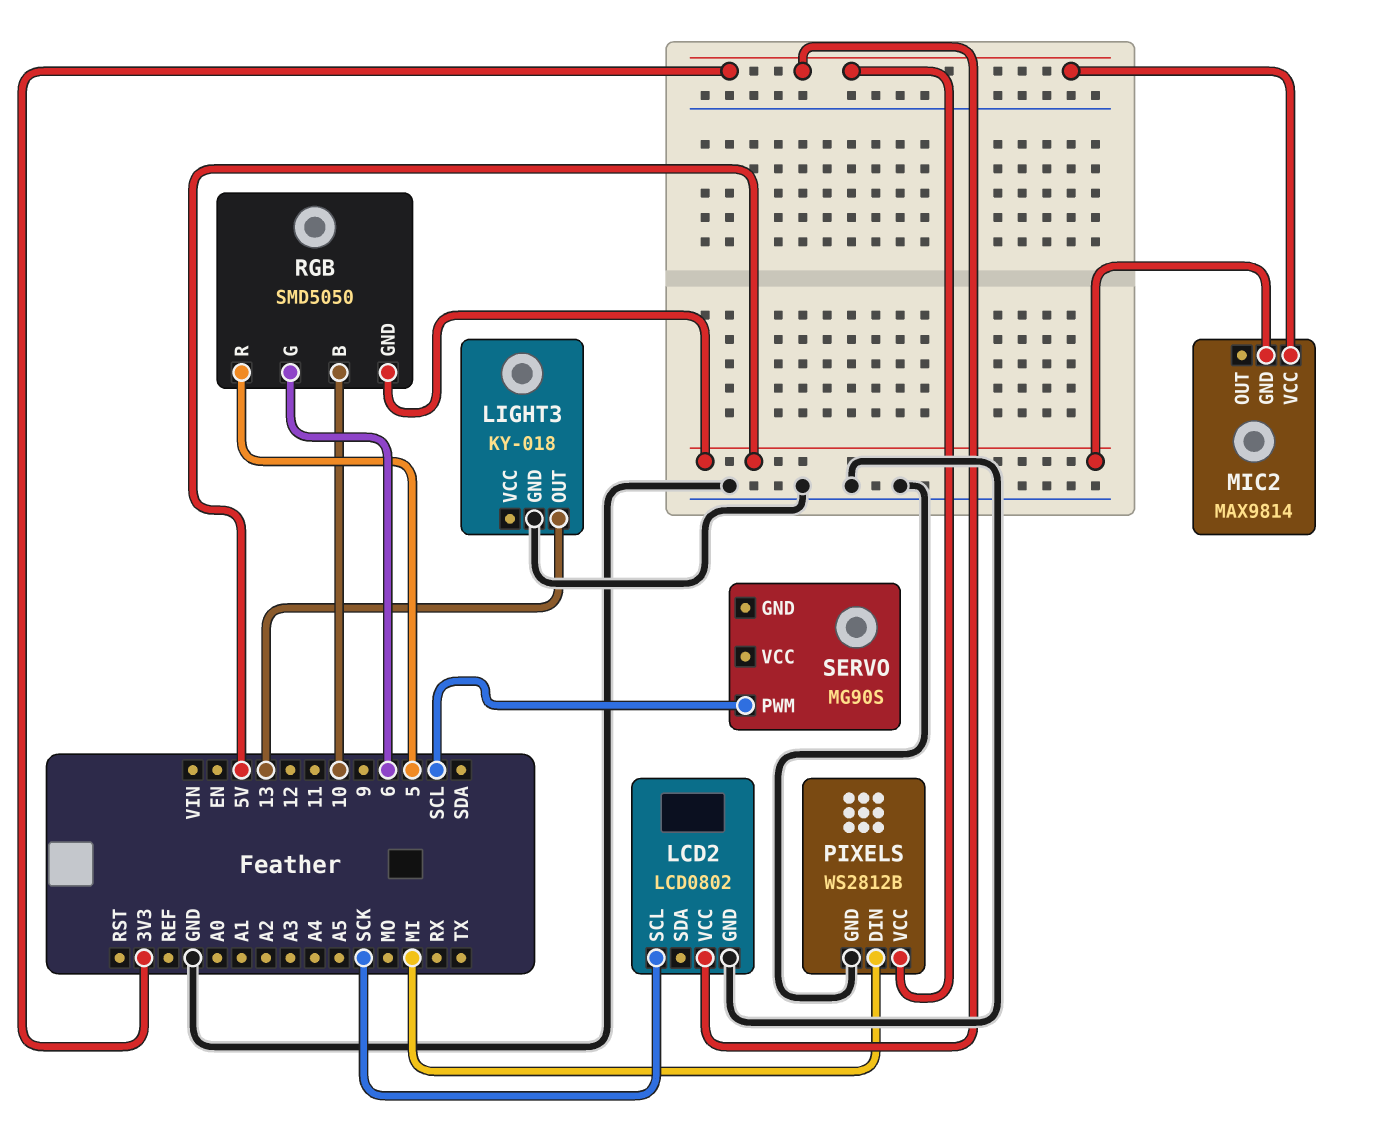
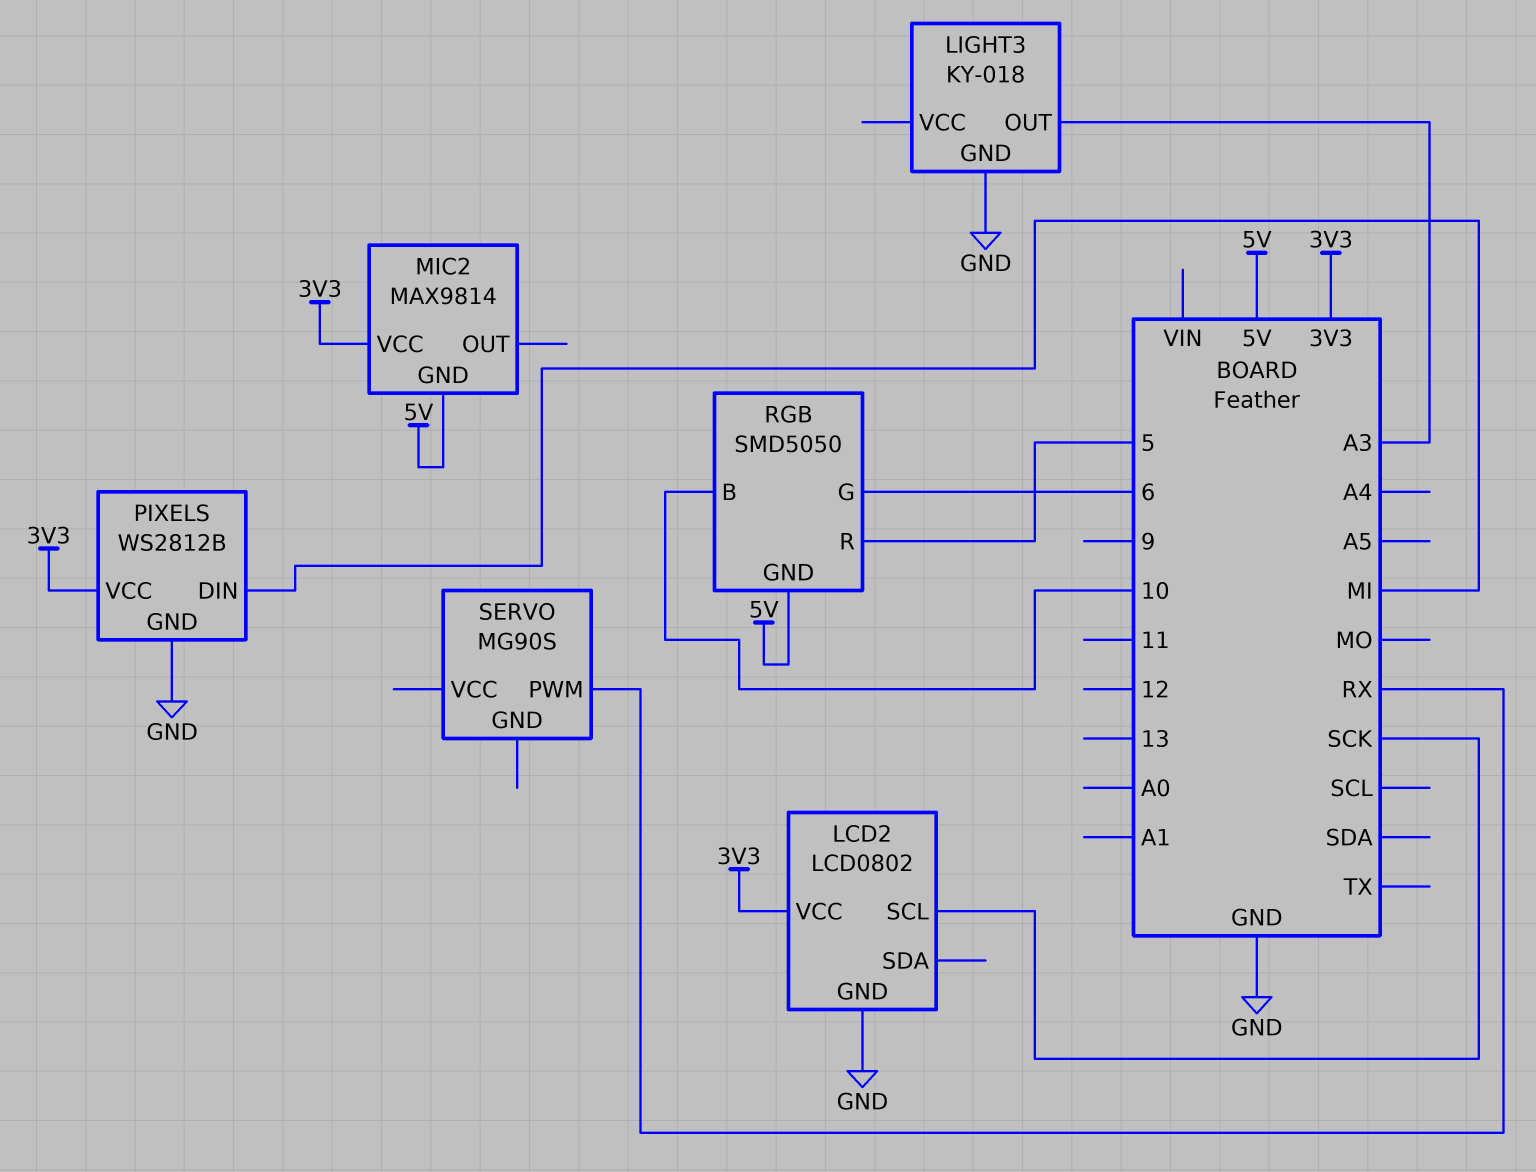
LIGHT3 pin OUT: 13 -> A3
SERVO pin PWM: SCL -> RX

